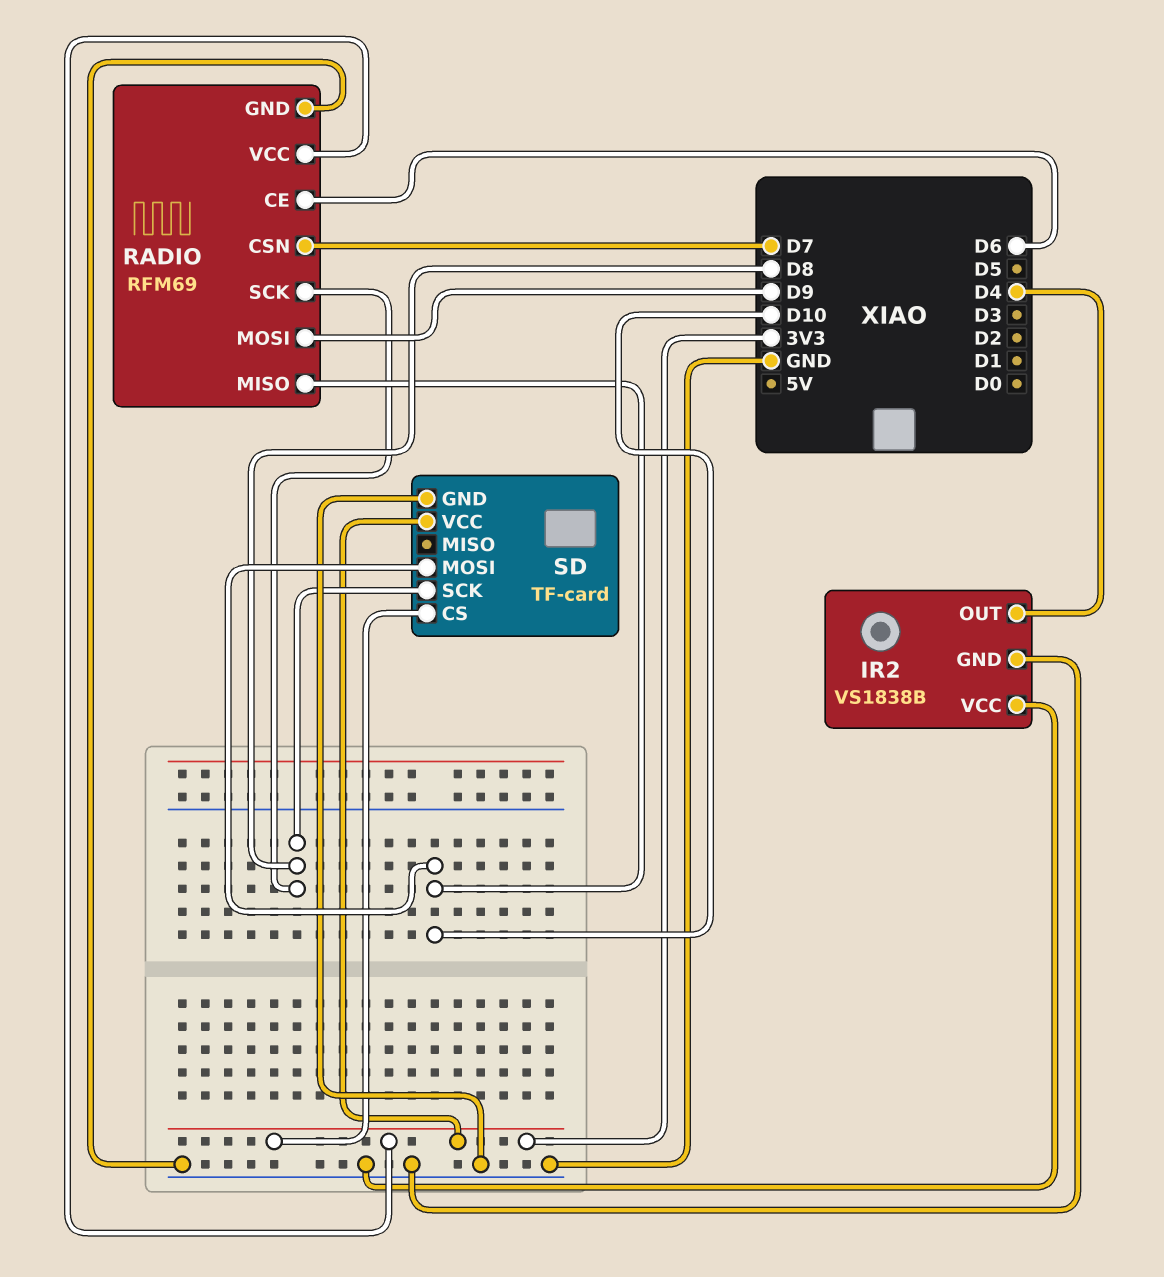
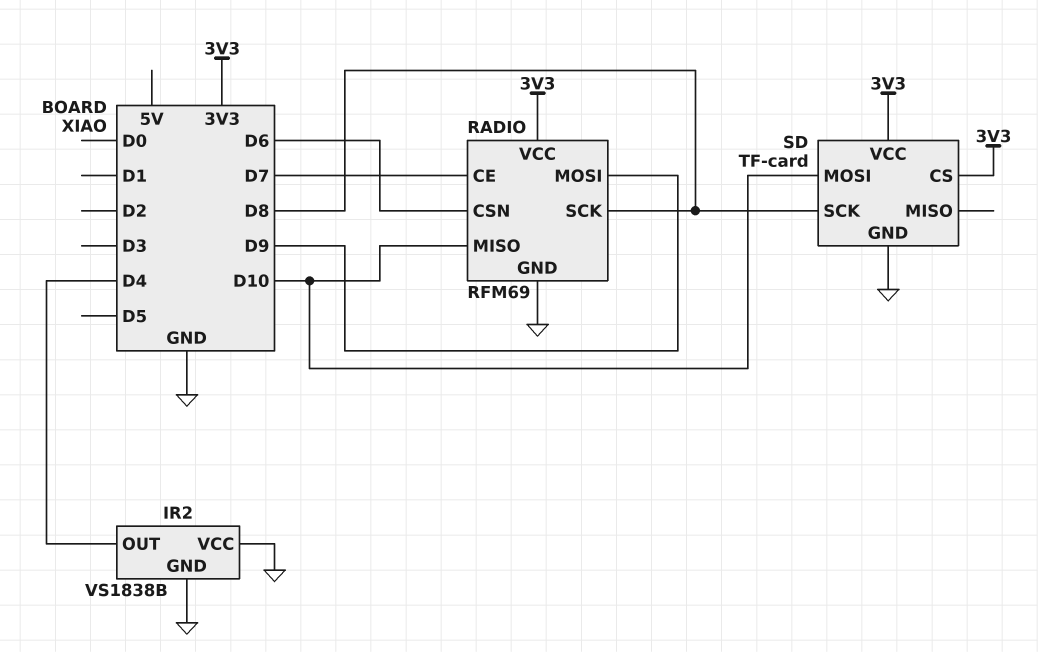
RADIO pin CE: D6 -> D7
RADIO pin CSN: D7 -> D6

